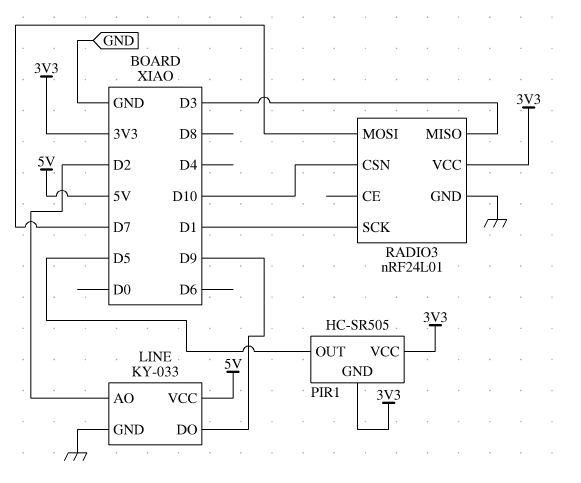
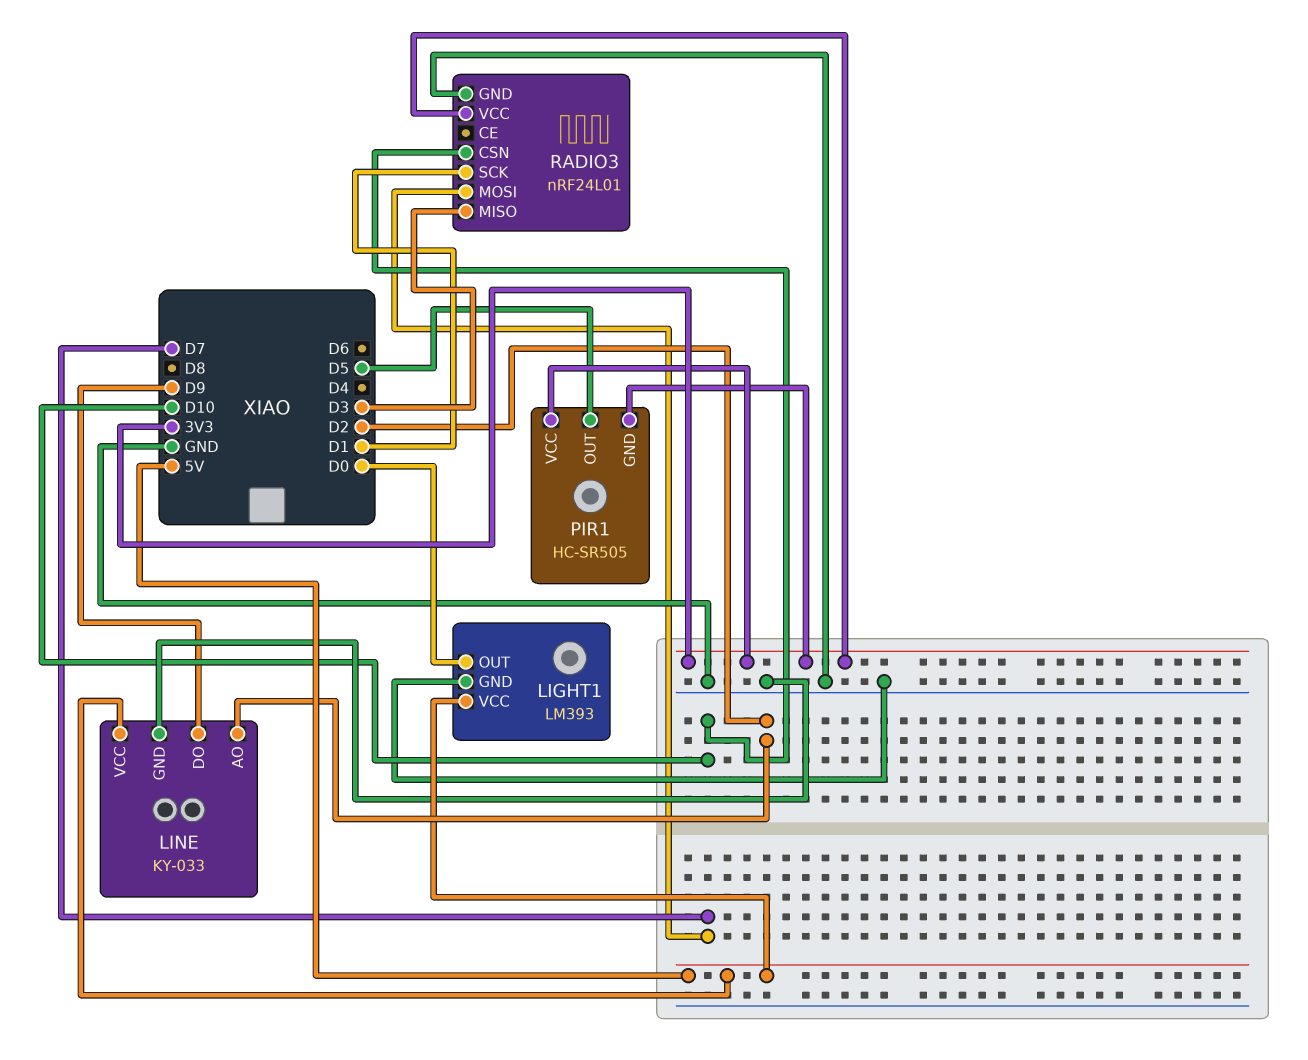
LIGHT1: none -> LM393
LIGHT1 pin GND: none -> GND
LIGHT1 pin OUT: none -> D0
LIGHT1 pin VCC: none -> 5V

